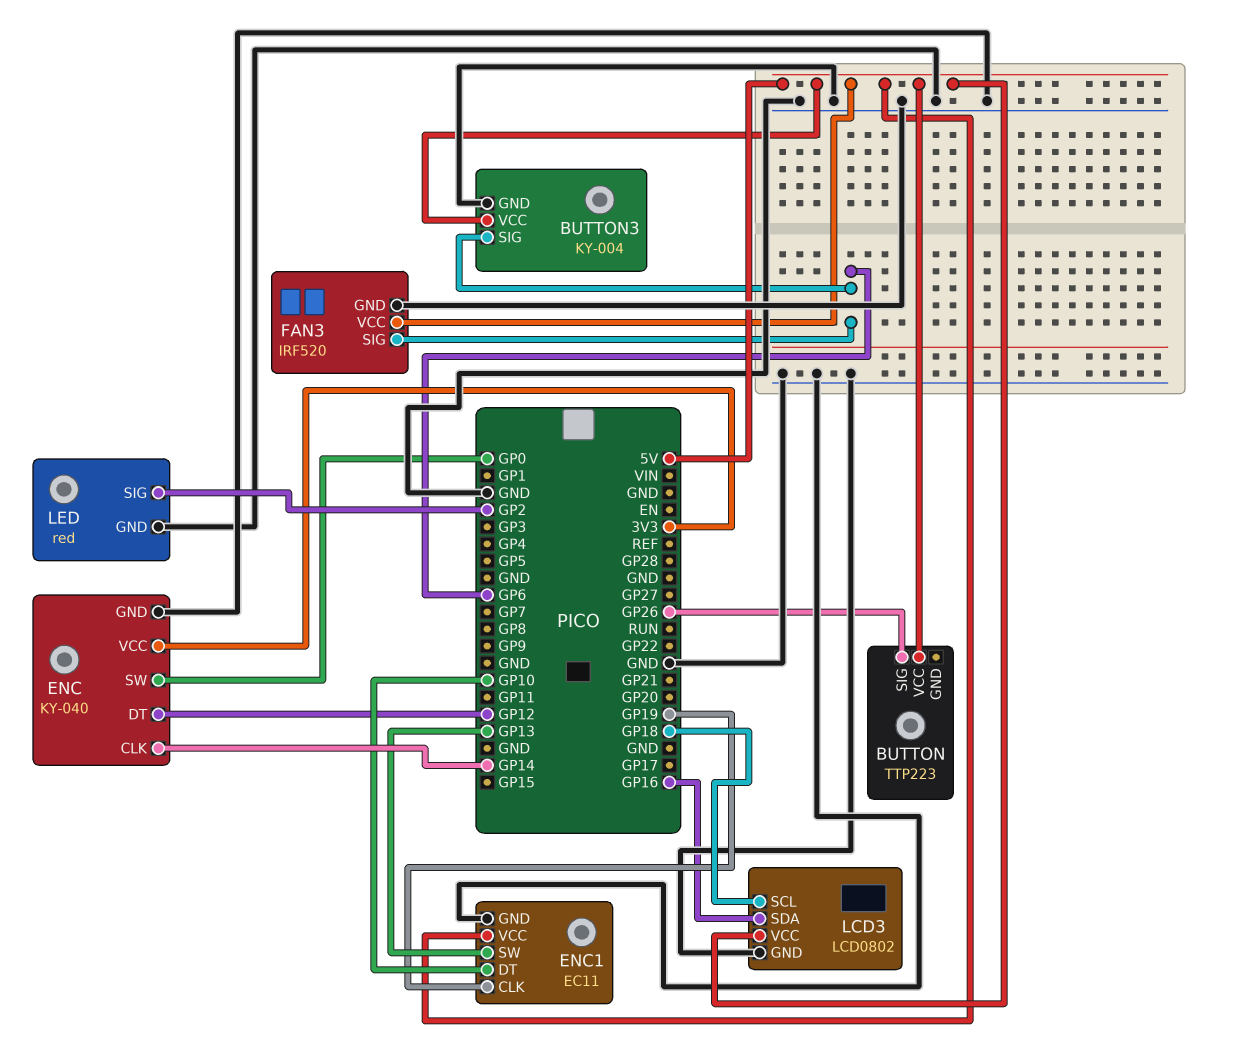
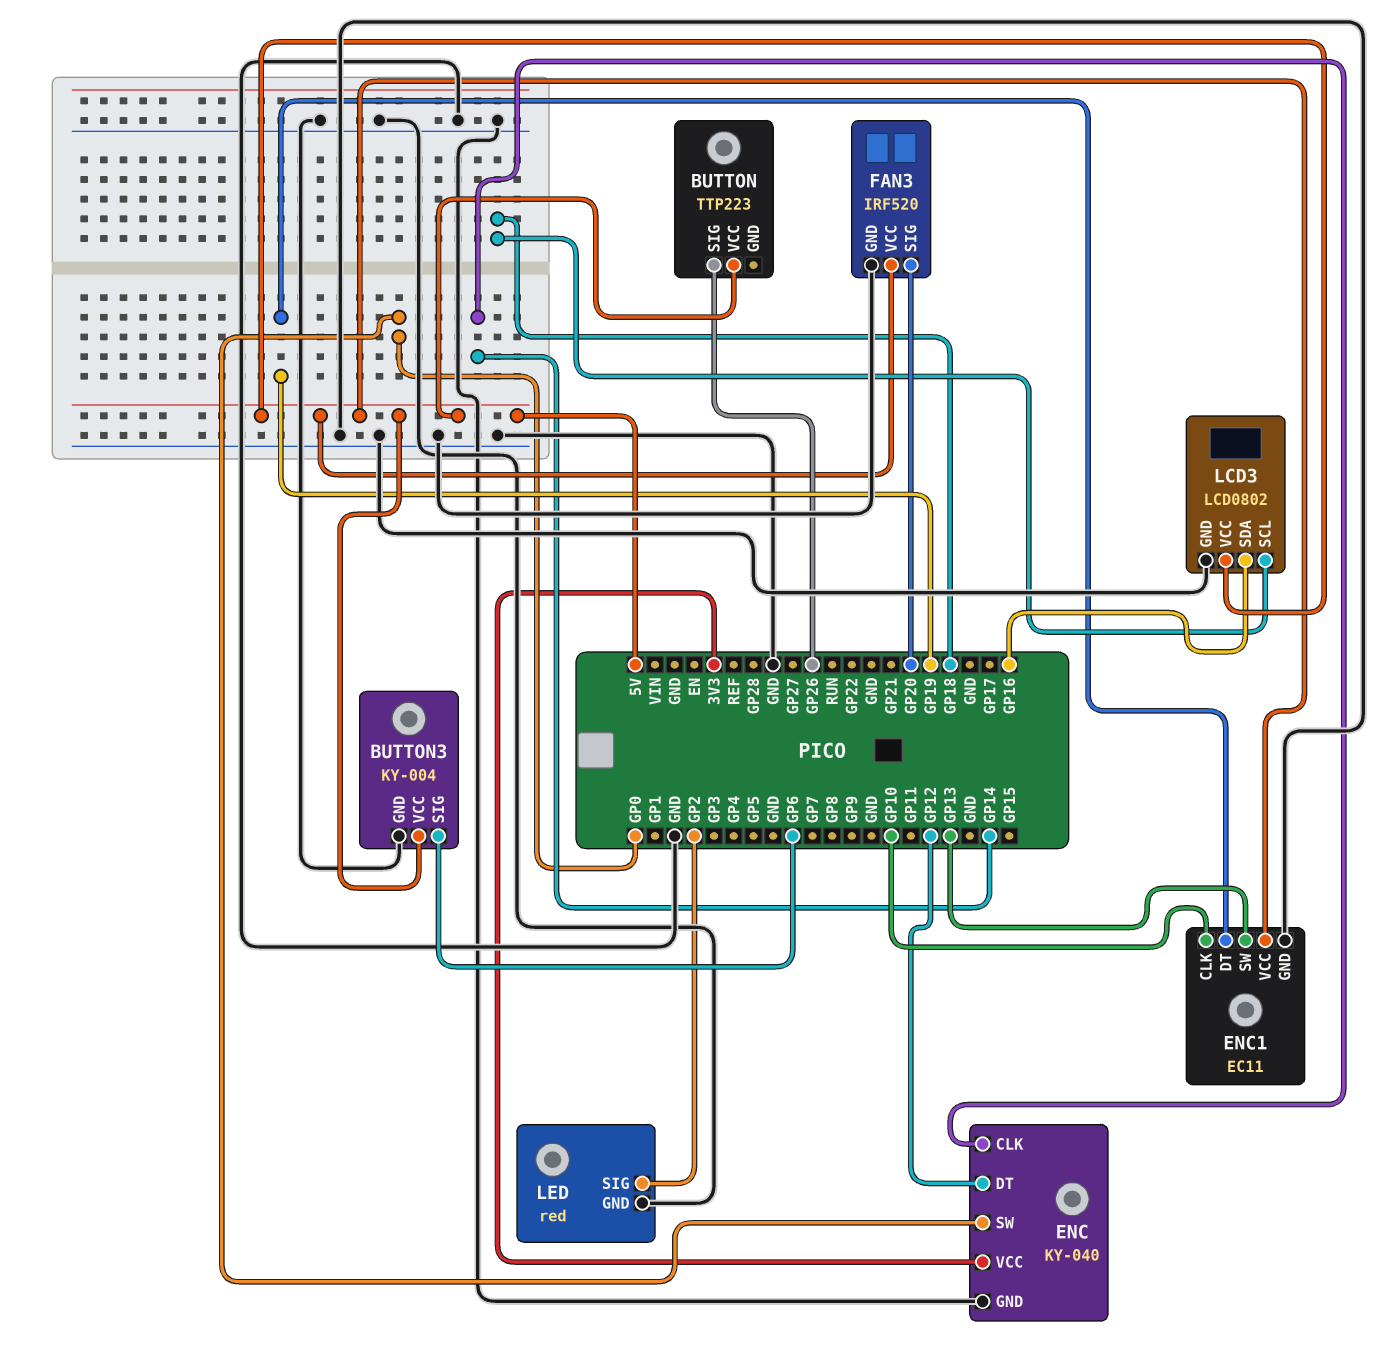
ENC1 pin CLK: GP19 -> GP10
ENC1 pin DT: GP10 -> GP19
FAN3 pin SIG: GP6 -> GP20

